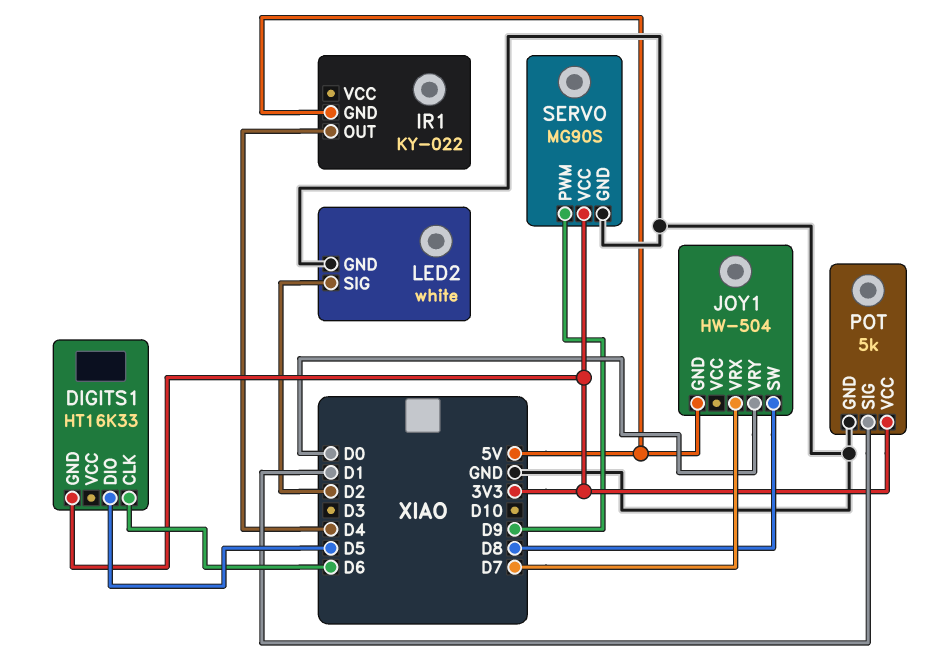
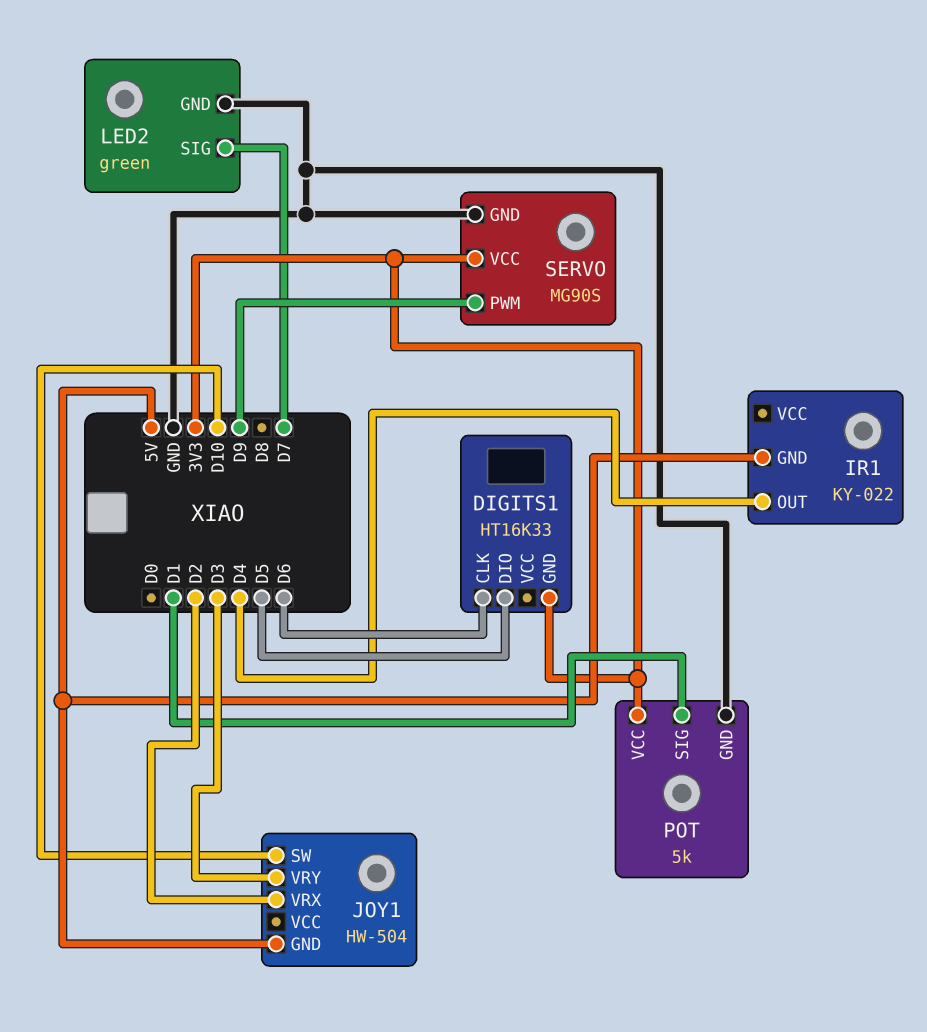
JOY1 pin SW: D8 -> D10
JOY1 pin VRX: D7 -> D2
JOY1 pin VRY: D0 -> D3
LED2: white -> green
LED2 pin SIG: D2 -> D7

